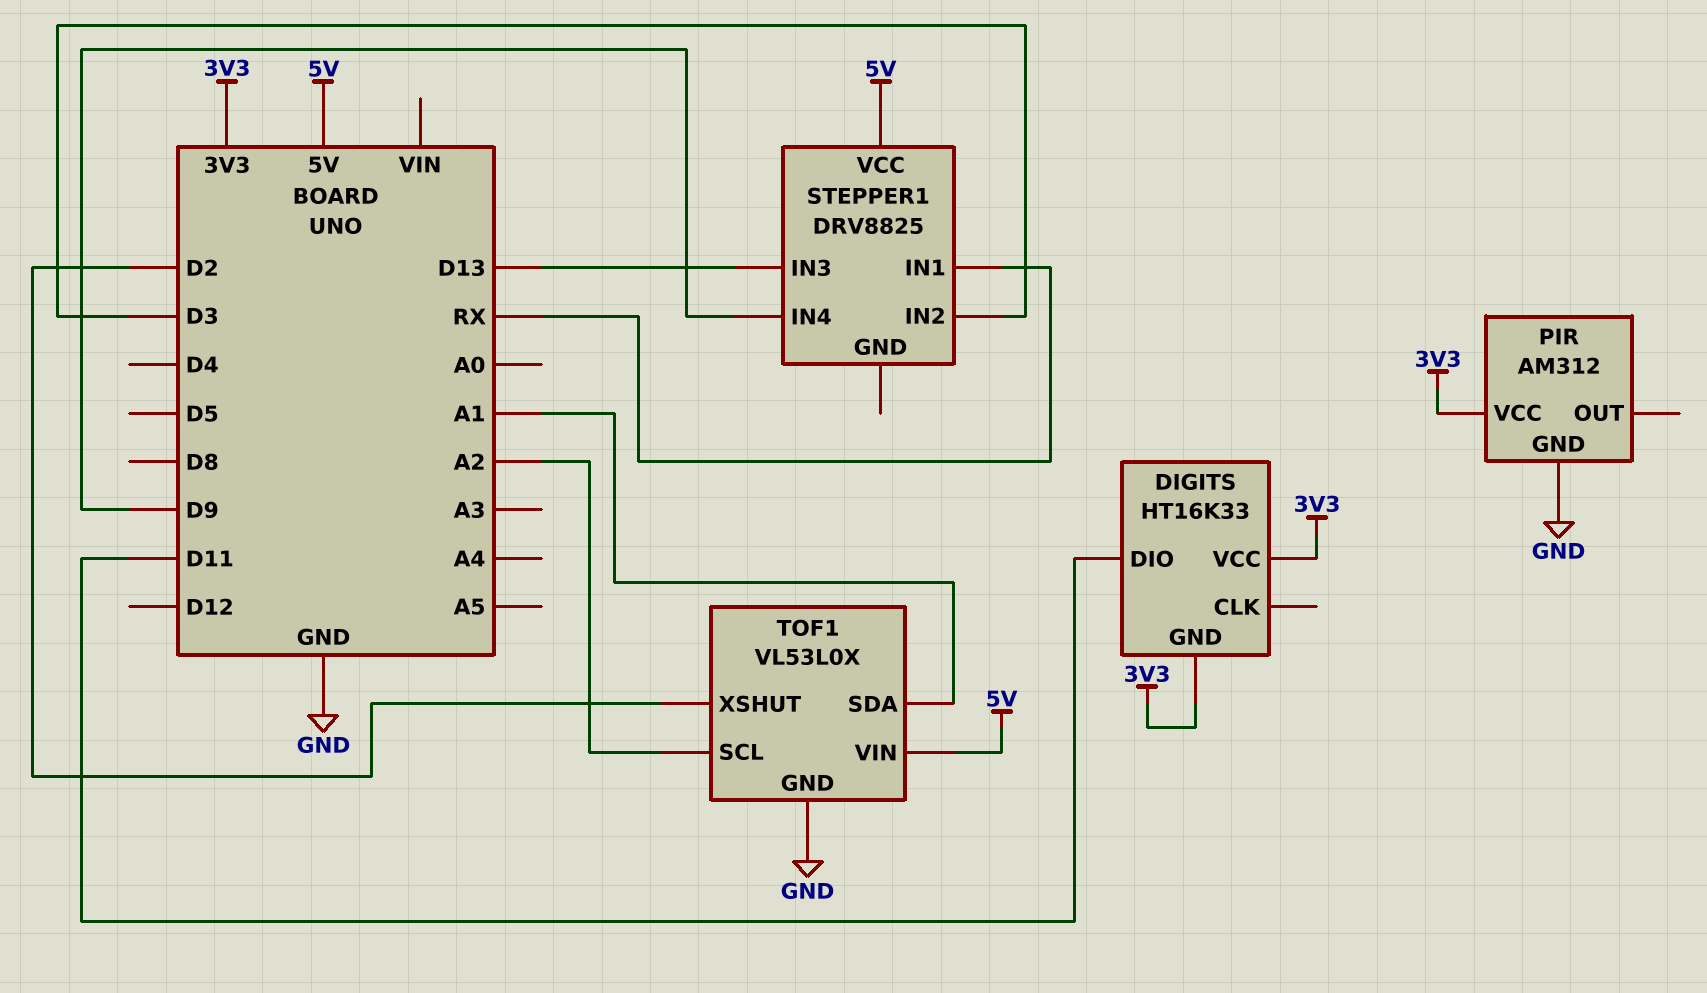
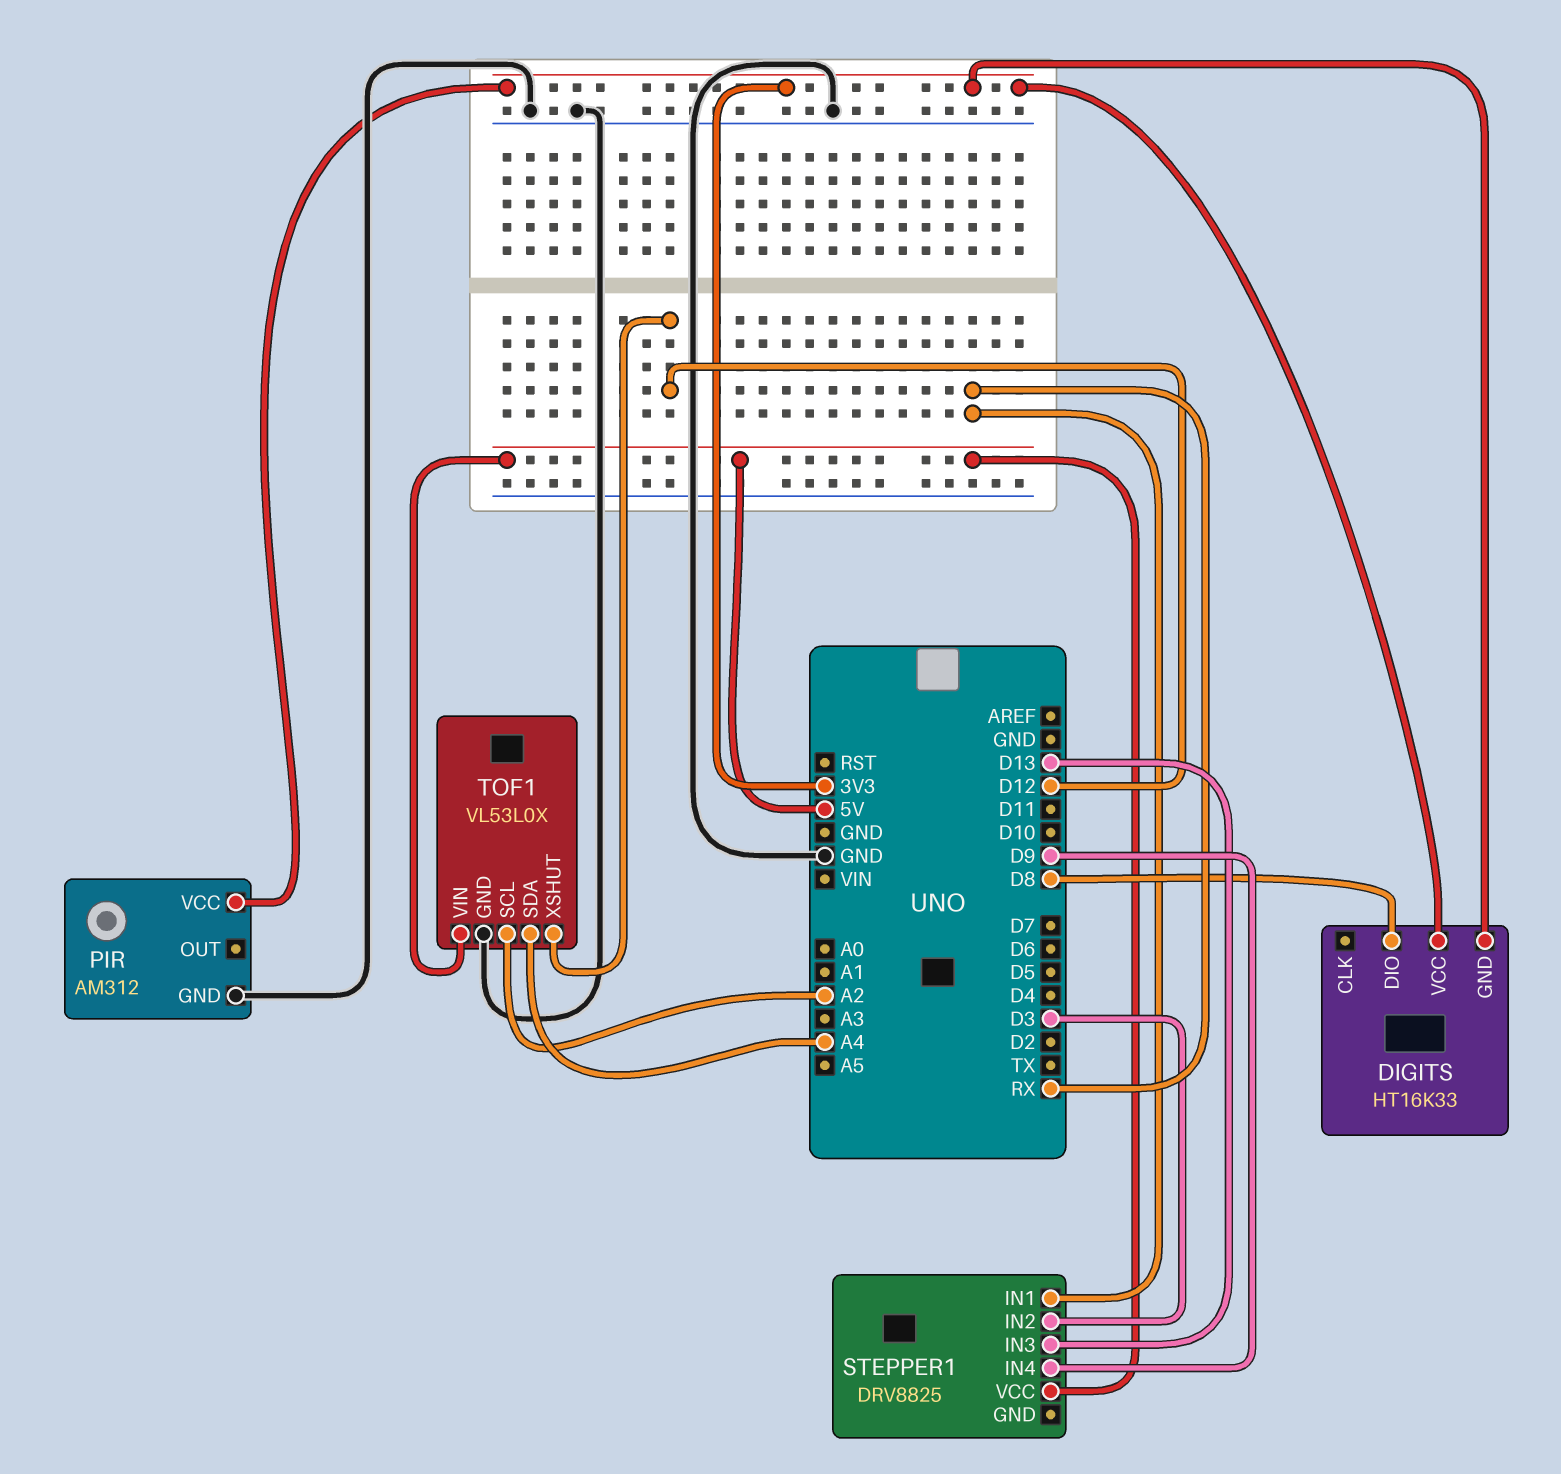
DIGITS pin DIO: D11 -> D8
TOF1 pin SDA: A1 -> A4
TOF1 pin XSHUT: D2 -> D12

